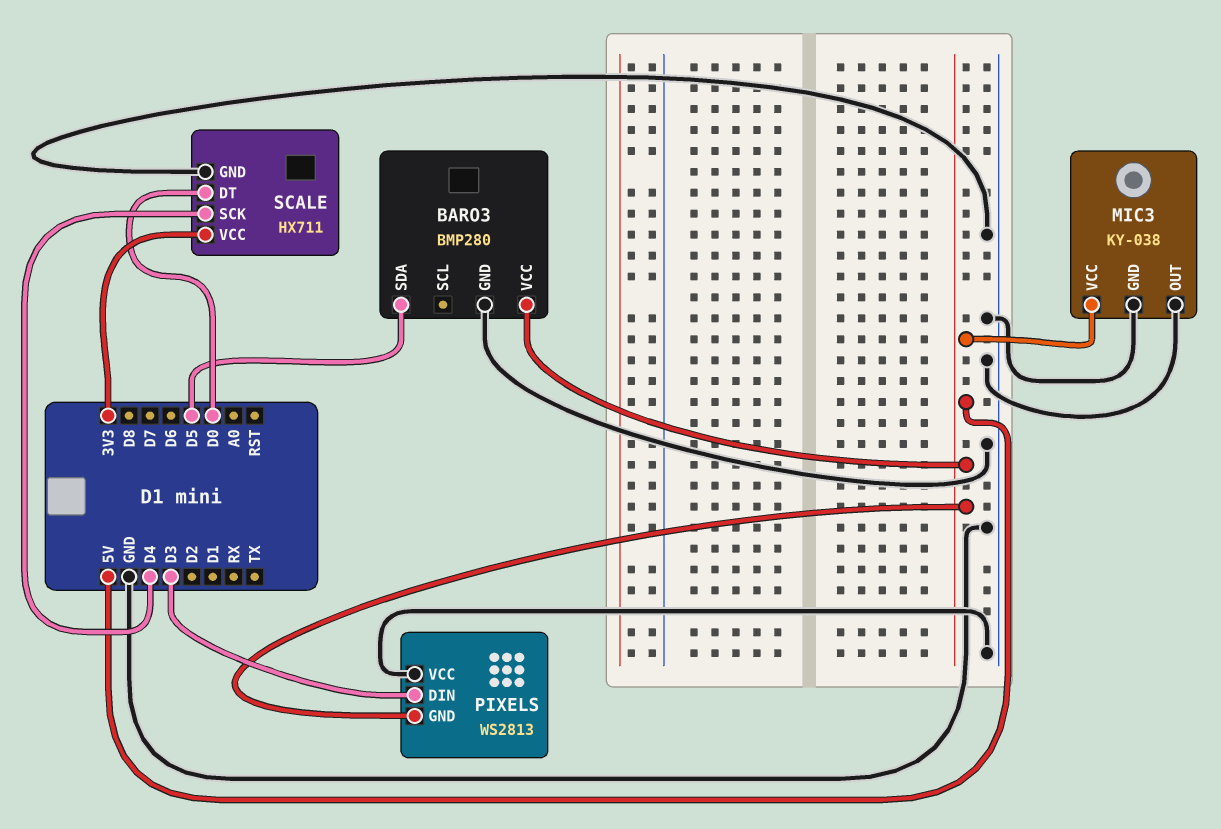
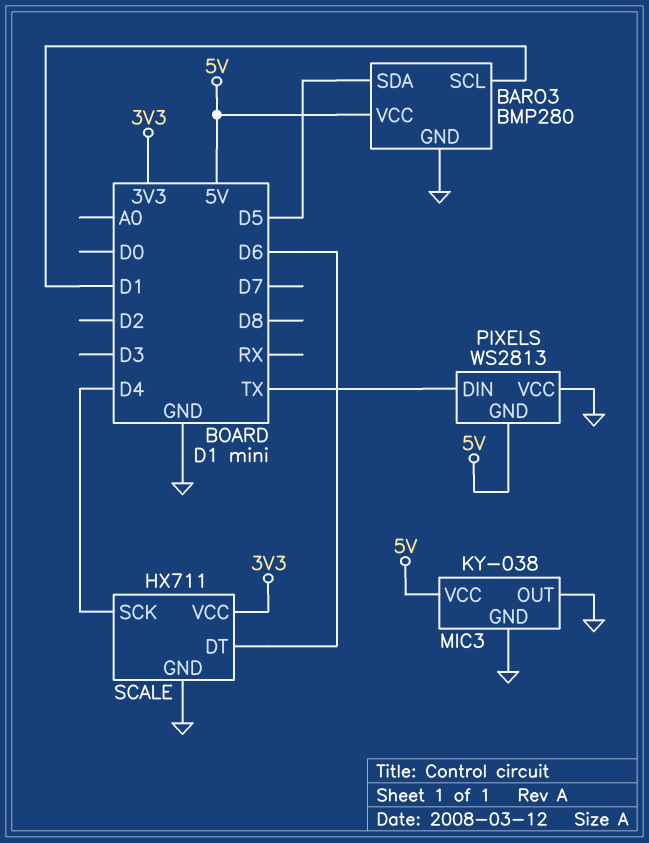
BARO3 pin SCL: none -> D1
PIXELS pin DIN: D3 -> TX
SCALE pin DT: D0 -> D6

